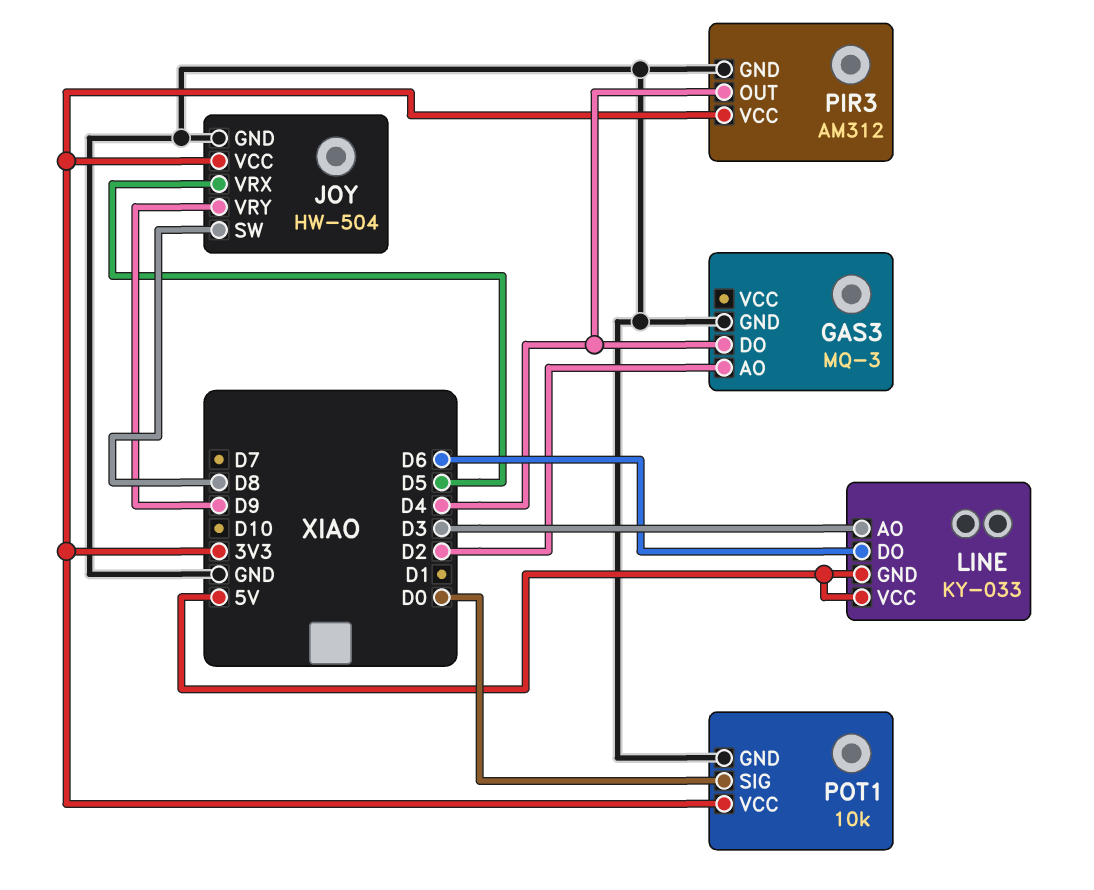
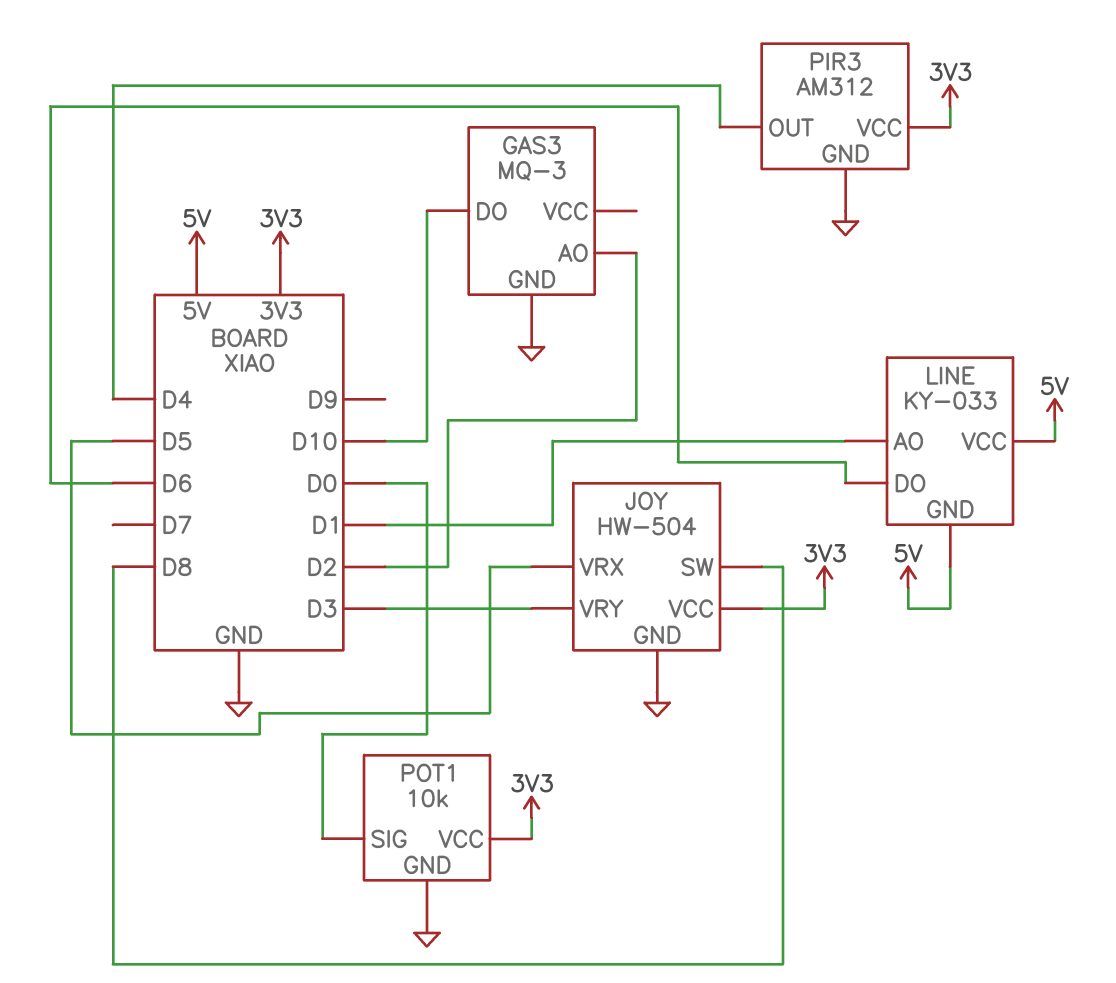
GAS3 pin DO: D4 -> D10
JOY pin VRY: D9 -> D3
LINE pin AO: D3 -> D1

